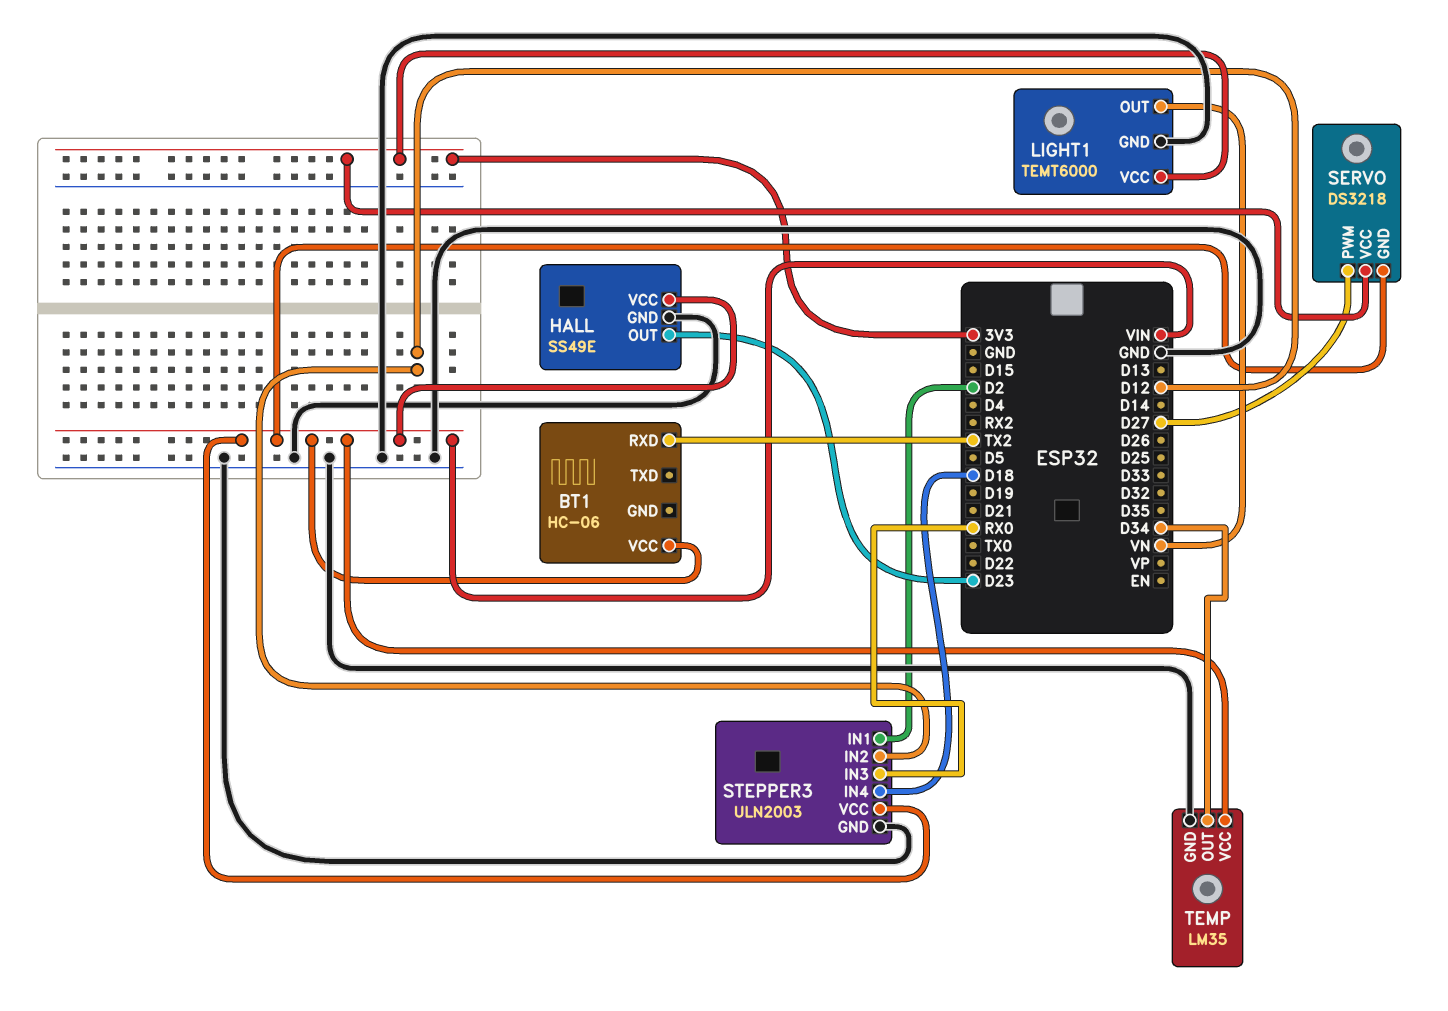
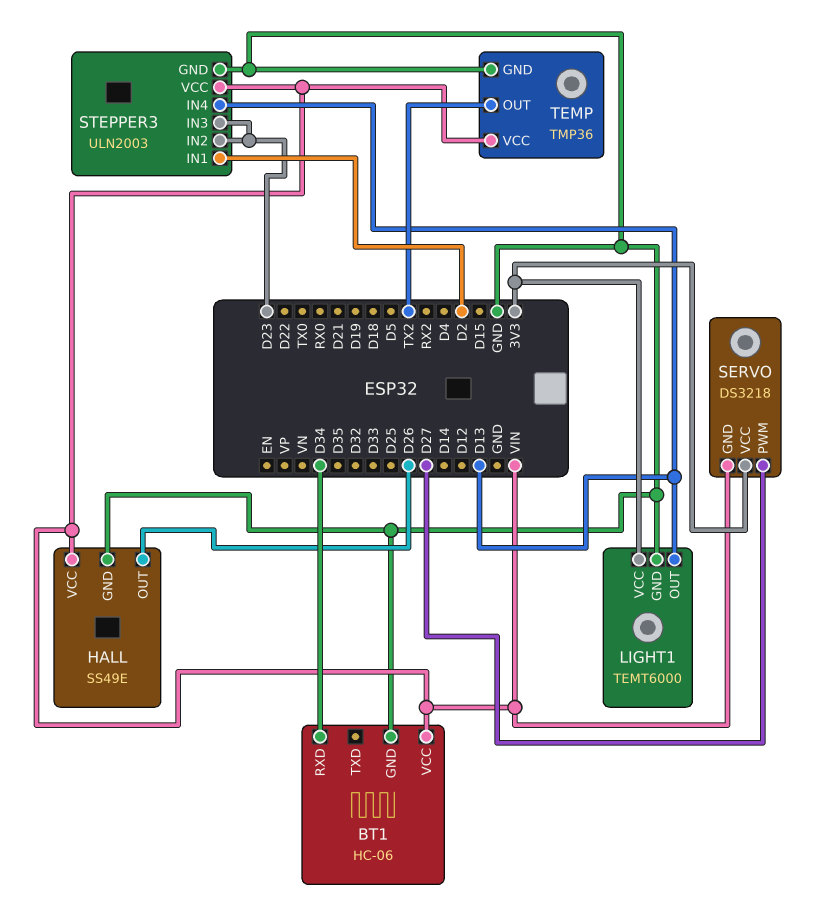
BT1 pin GND: none -> GND
BT1 pin RXD: TX2 -> D34
HALL pin OUT: D23 -> D26
LIGHT1 pin OUT: VN -> D13
STEPPER3 pin IN2: D12 -> D23
STEPPER3 pin IN3: RX0 -> D23
STEPPER3 pin IN4: D18 -> D13
TEMP: LM35 -> TMP36
TEMP pin OUT: D34 -> TX2

